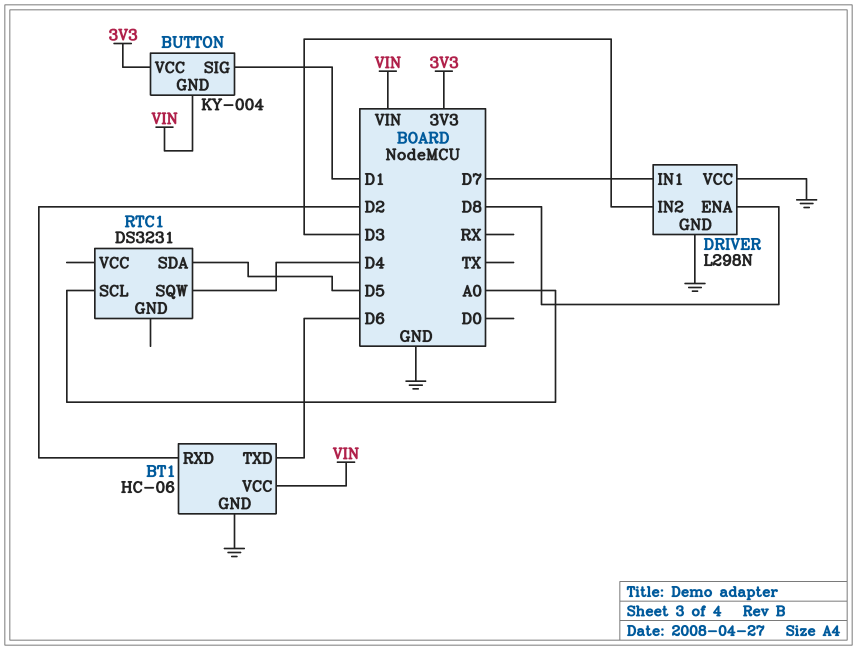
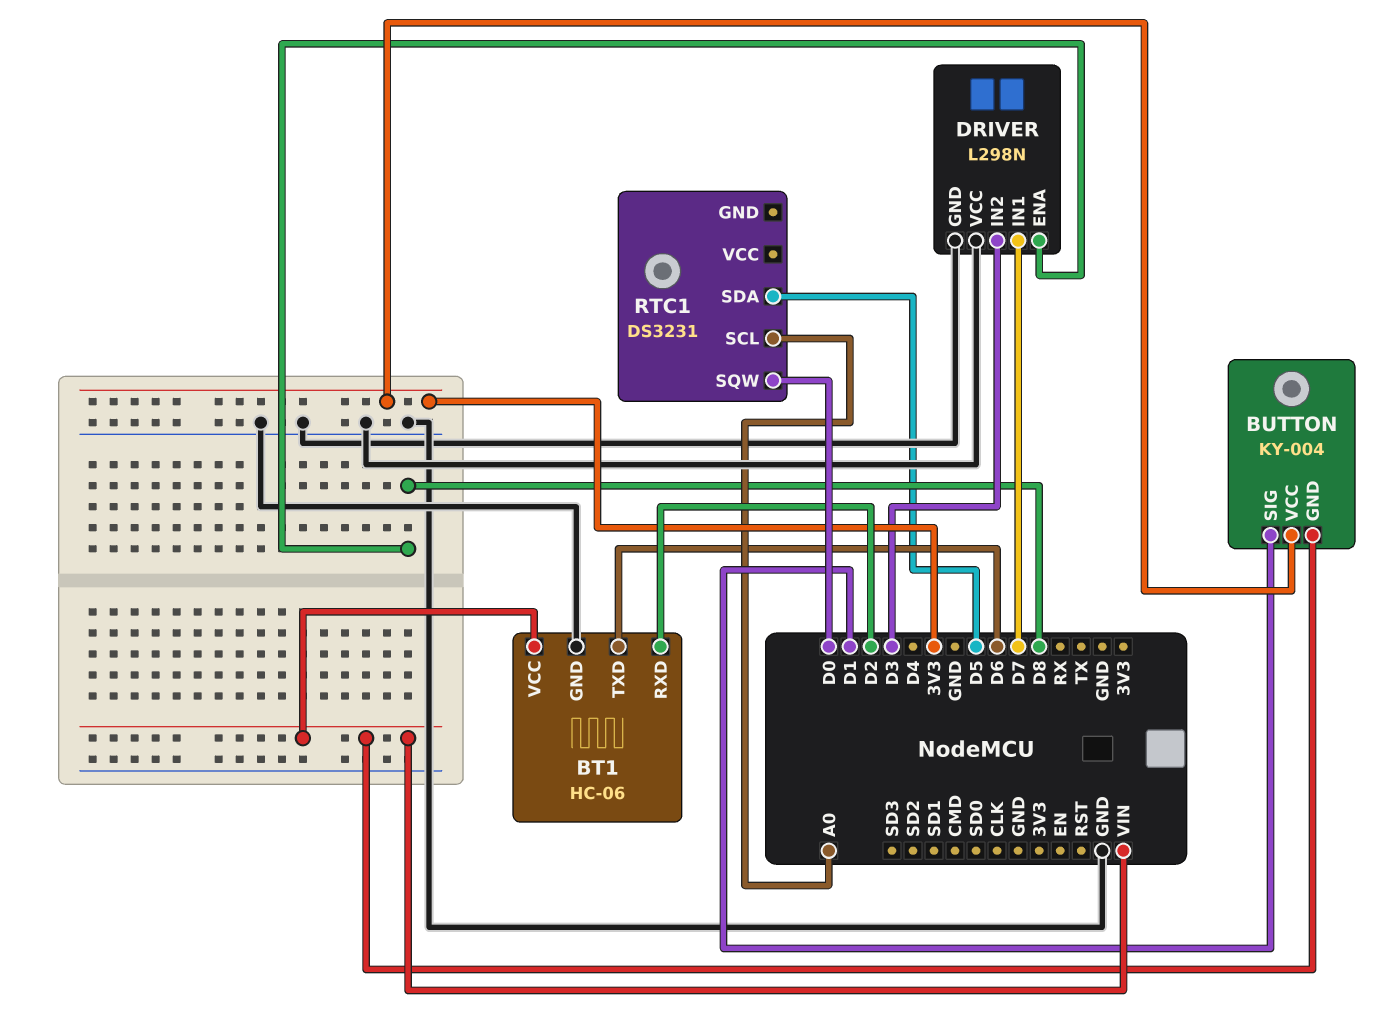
RTC1 pin SQW: D4 -> D0

